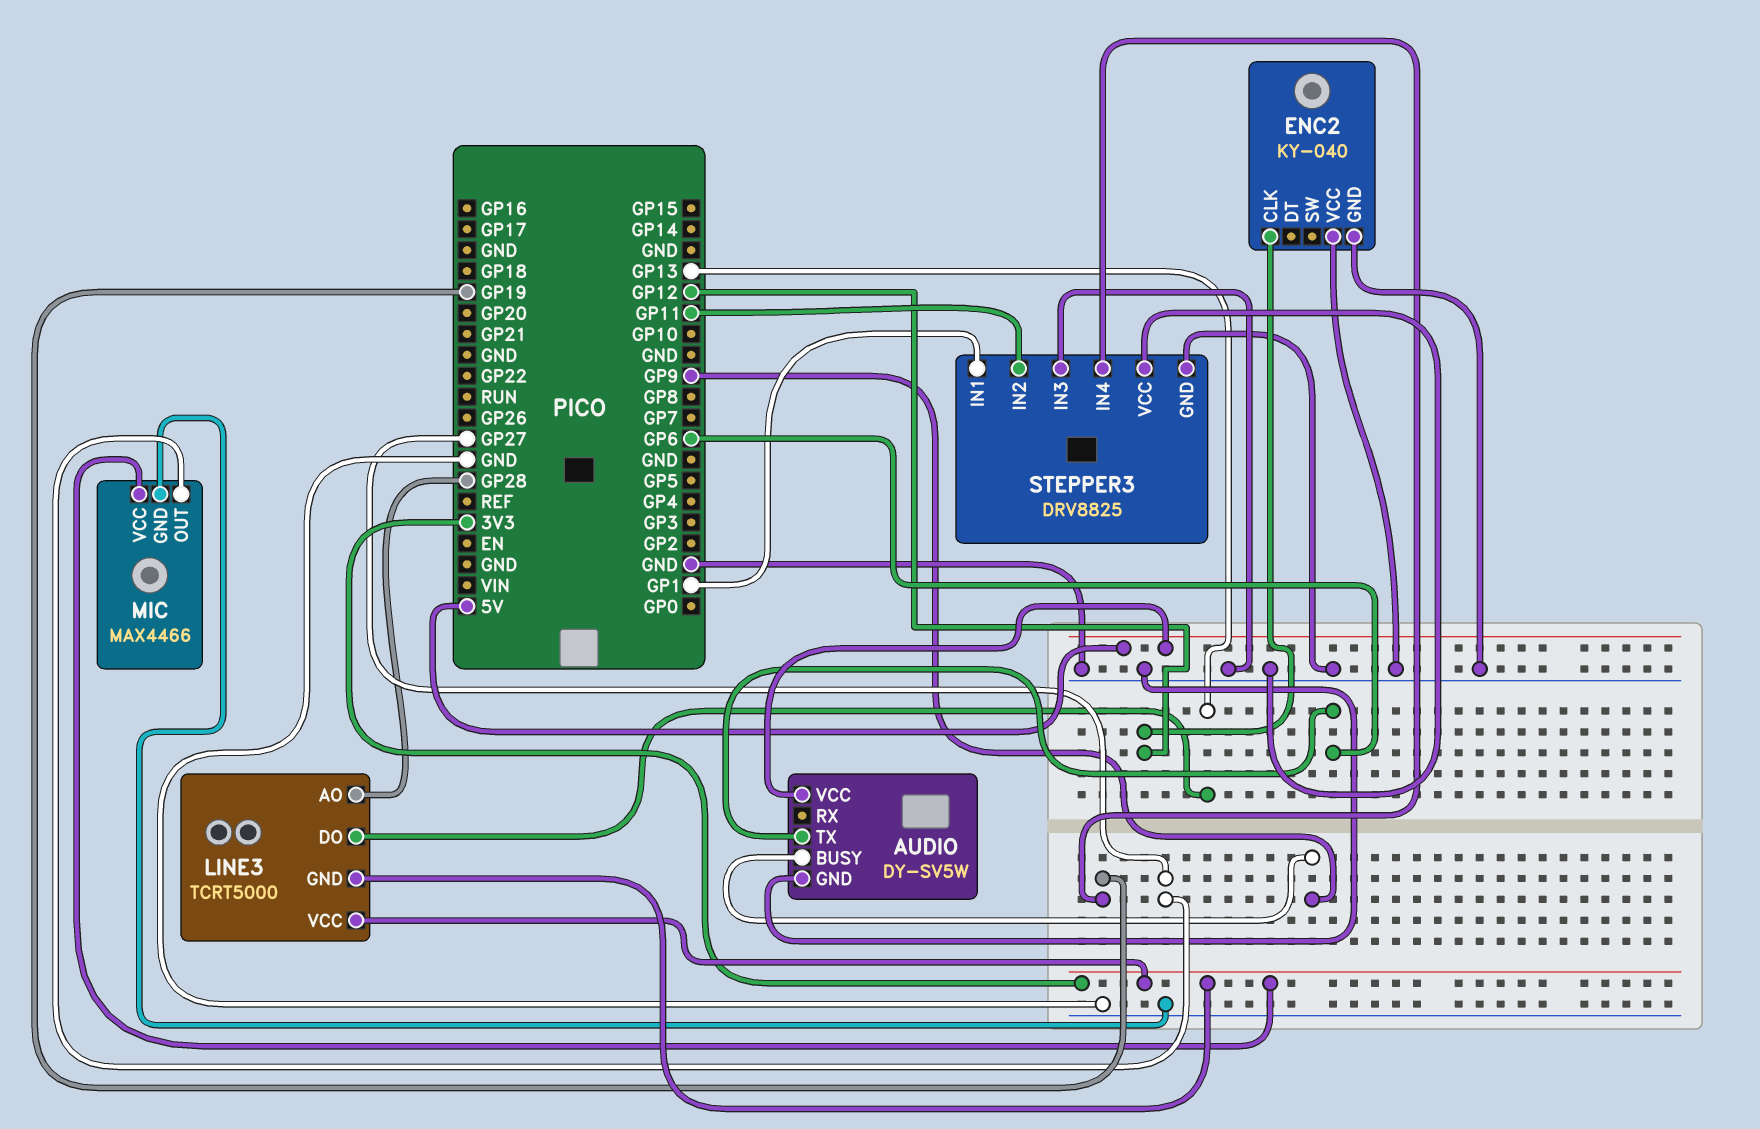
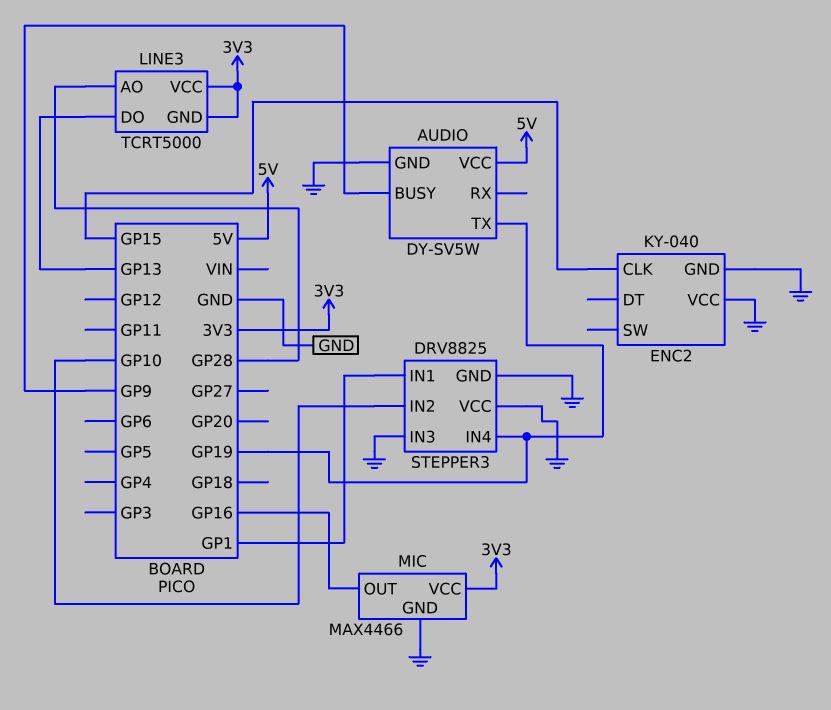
AUDIO pin TX: GP6 -> GP19
ENC2 pin CLK: GP12 -> GP15
MIC pin OUT: GP27 -> GP16
STEPPER3 pin IN2: GP11 -> GP10

